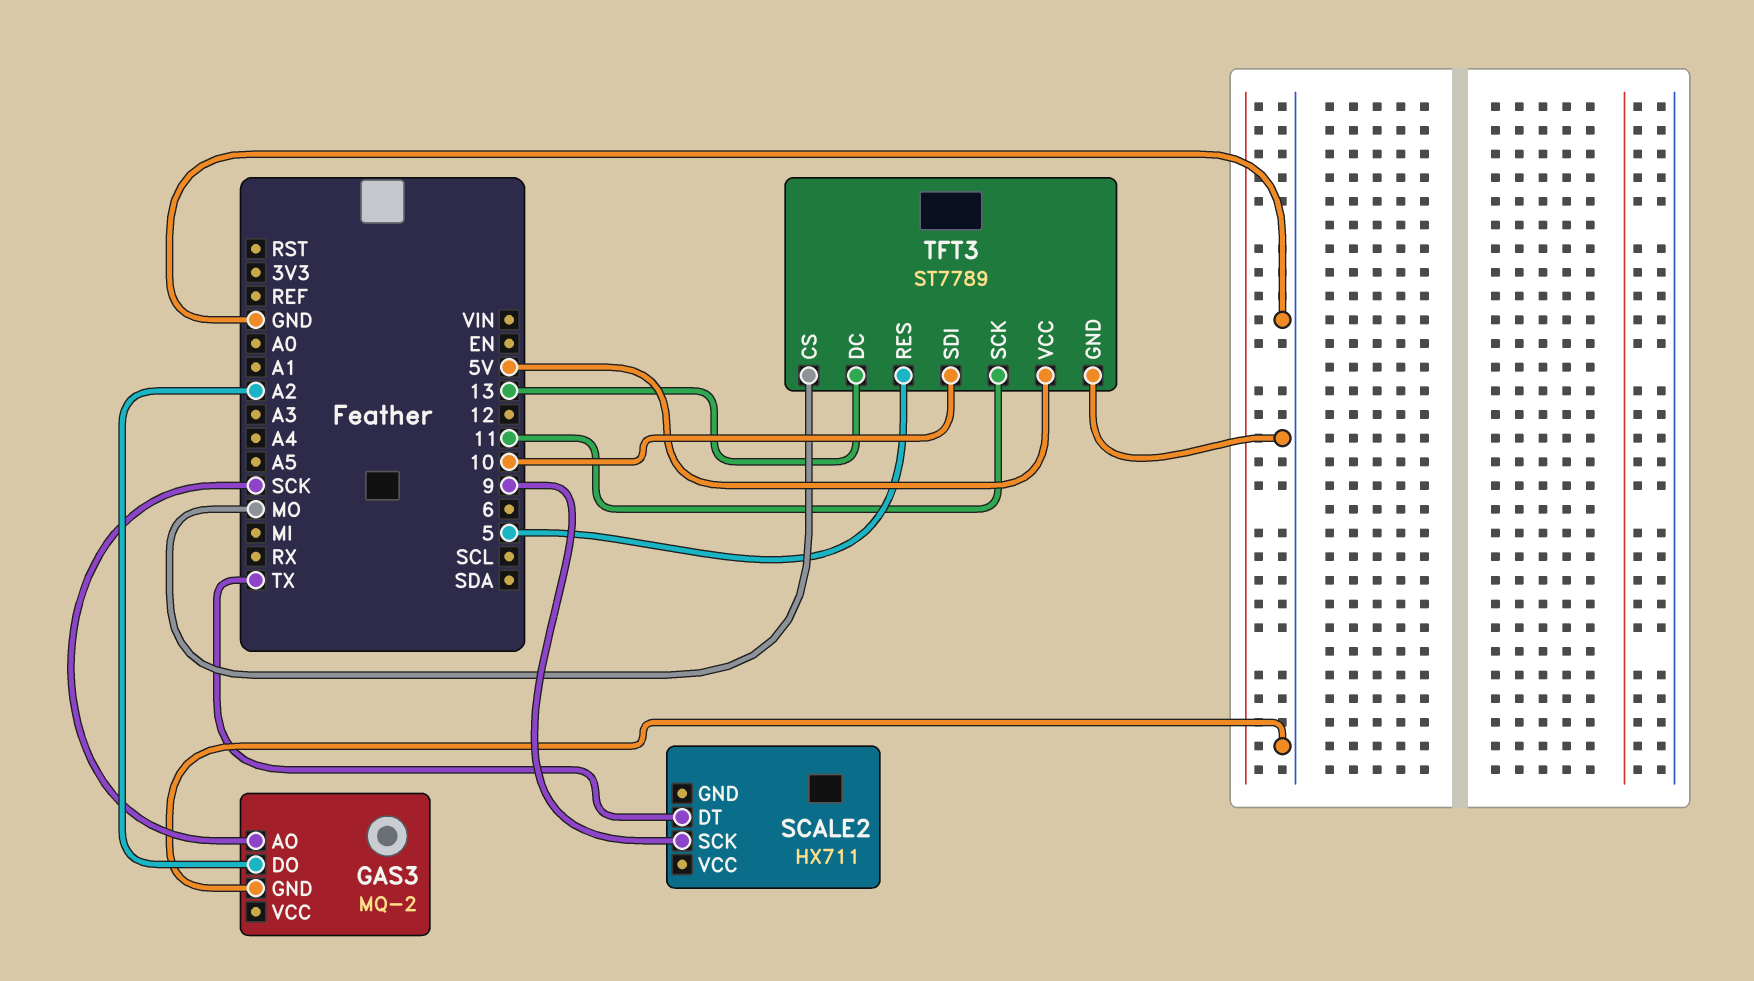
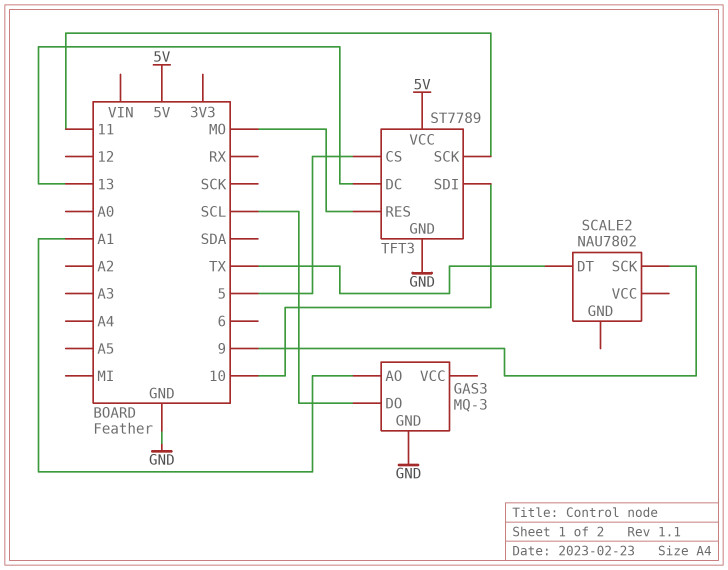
GAS3: MQ-2 -> MQ-3
GAS3 pin AO: SCK -> A1
GAS3 pin DO: A2 -> SCL
SCALE2: HX711 -> NAU7802
TFT3 pin CS: MO -> 5
TFT3 pin RES: 5 -> MO

